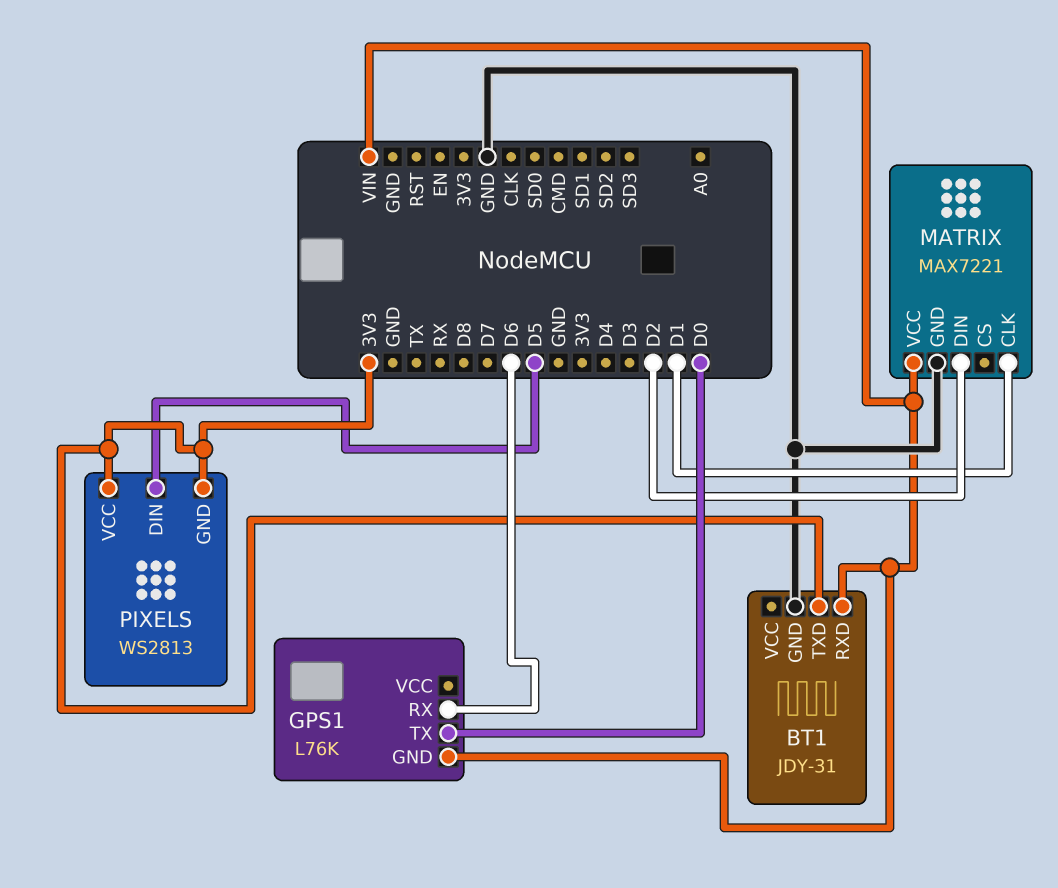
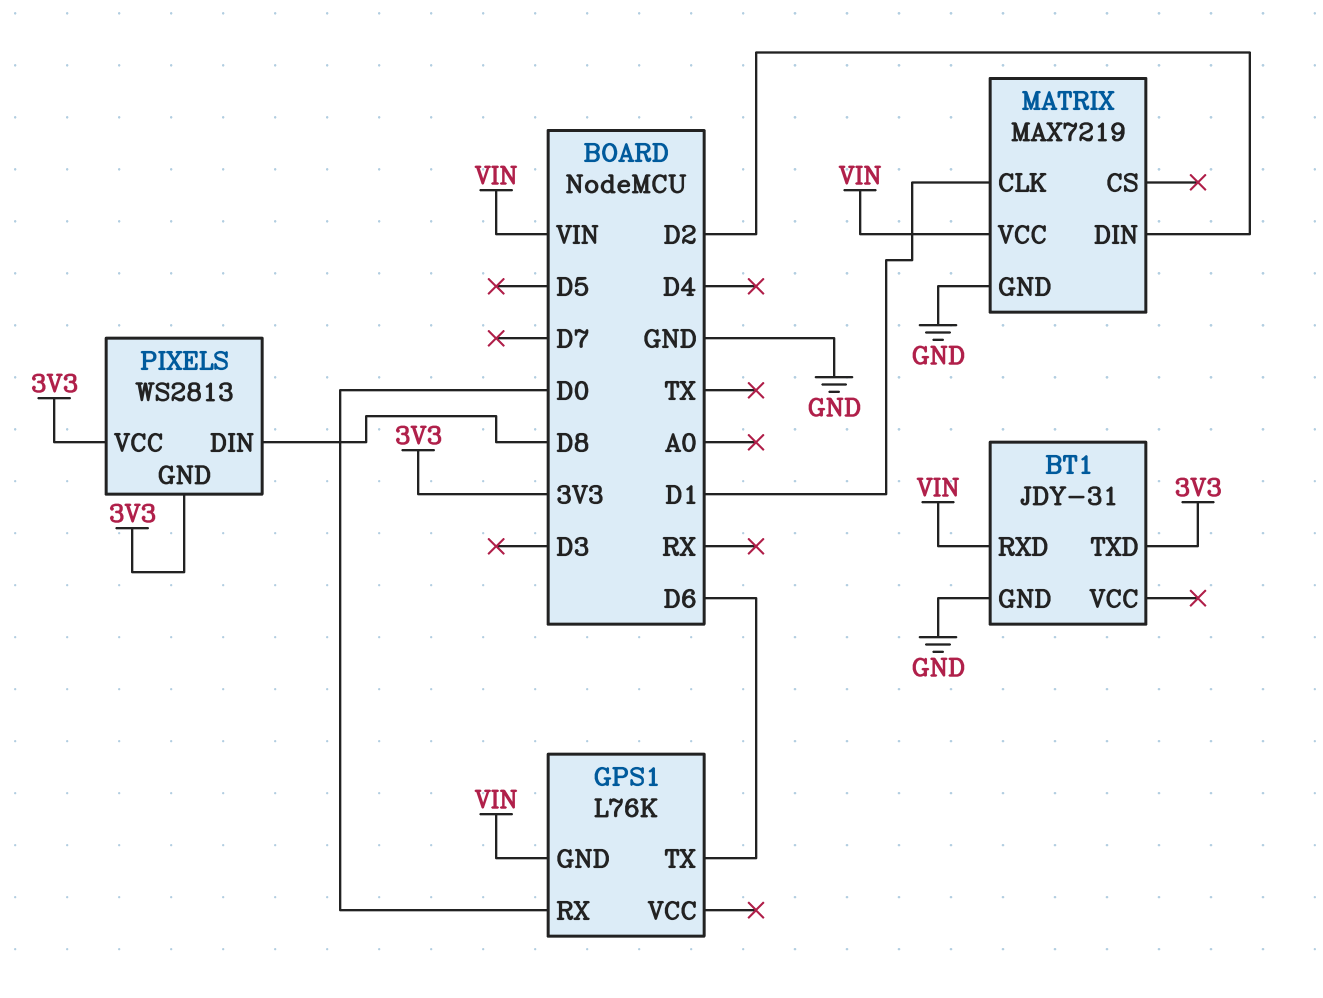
GPS1 pin RX: D6 -> D0
GPS1 pin TX: D0 -> D6
MATRIX: MAX7221 -> MAX7219
PIXELS pin DIN: D5 -> D8

